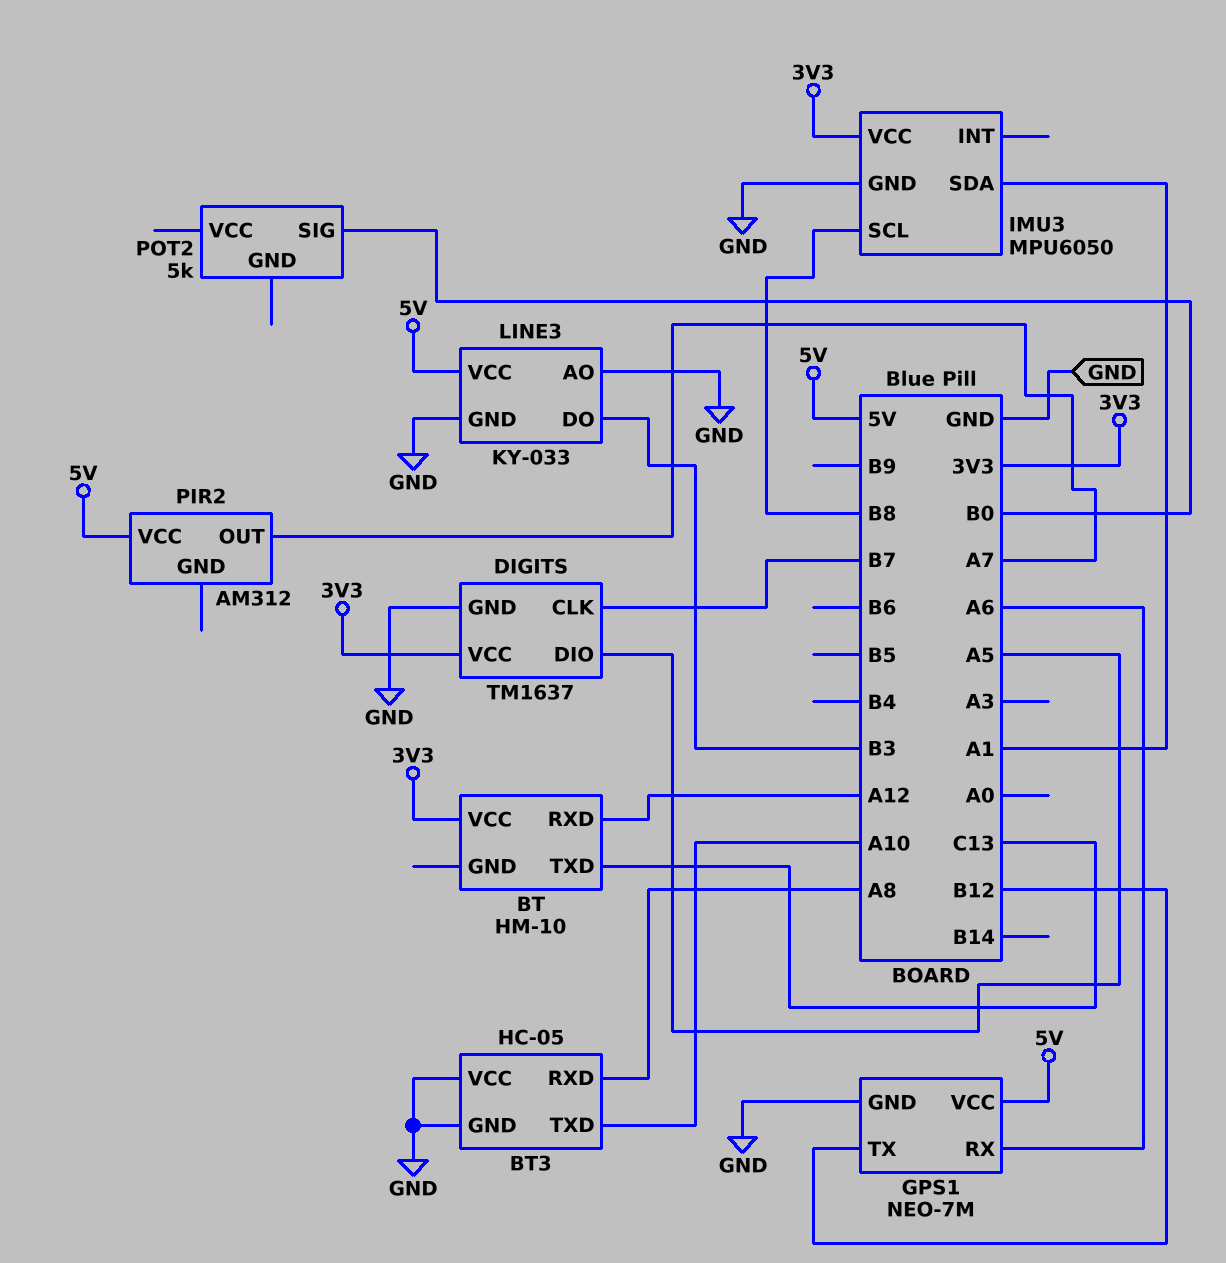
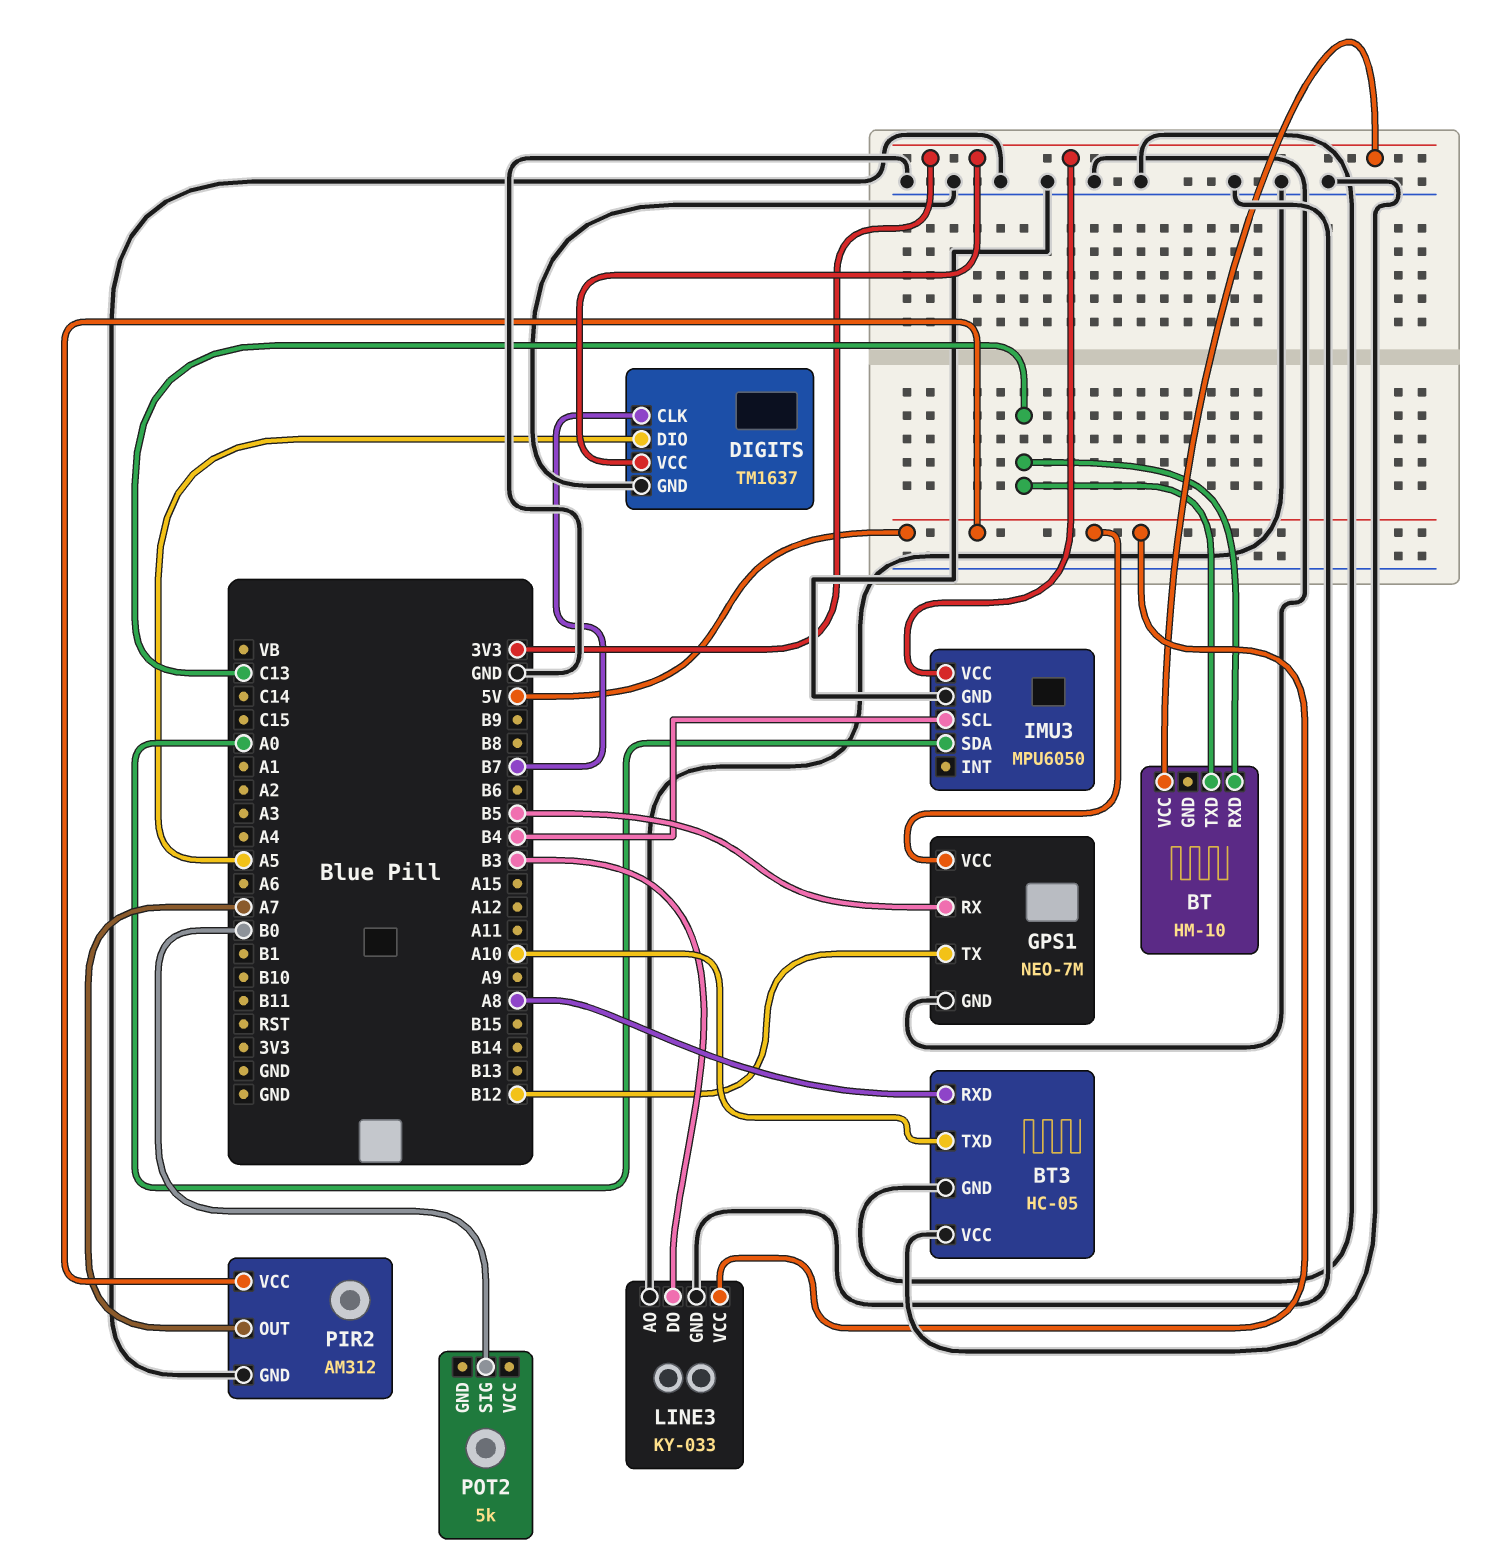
BT pin RXD: A12 -> C13
GPS1 pin RX: A6 -> B5
IMU3 pin SCL: B8 -> B4
IMU3 pin SDA: A1 -> A0
PIR2 pin GND: none -> GND

